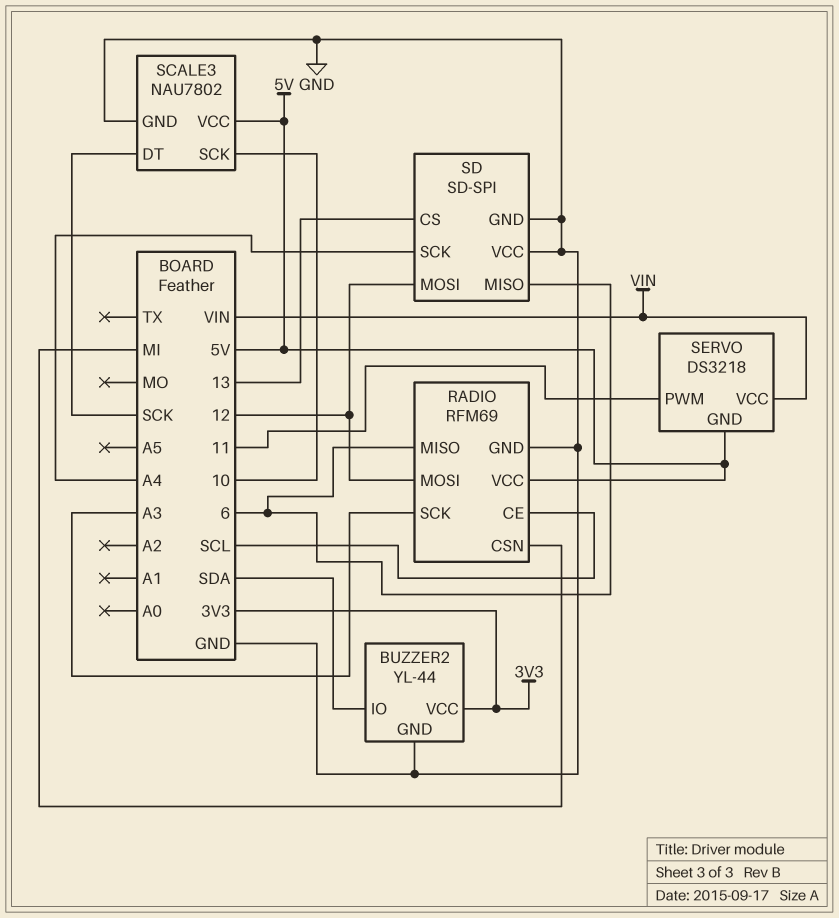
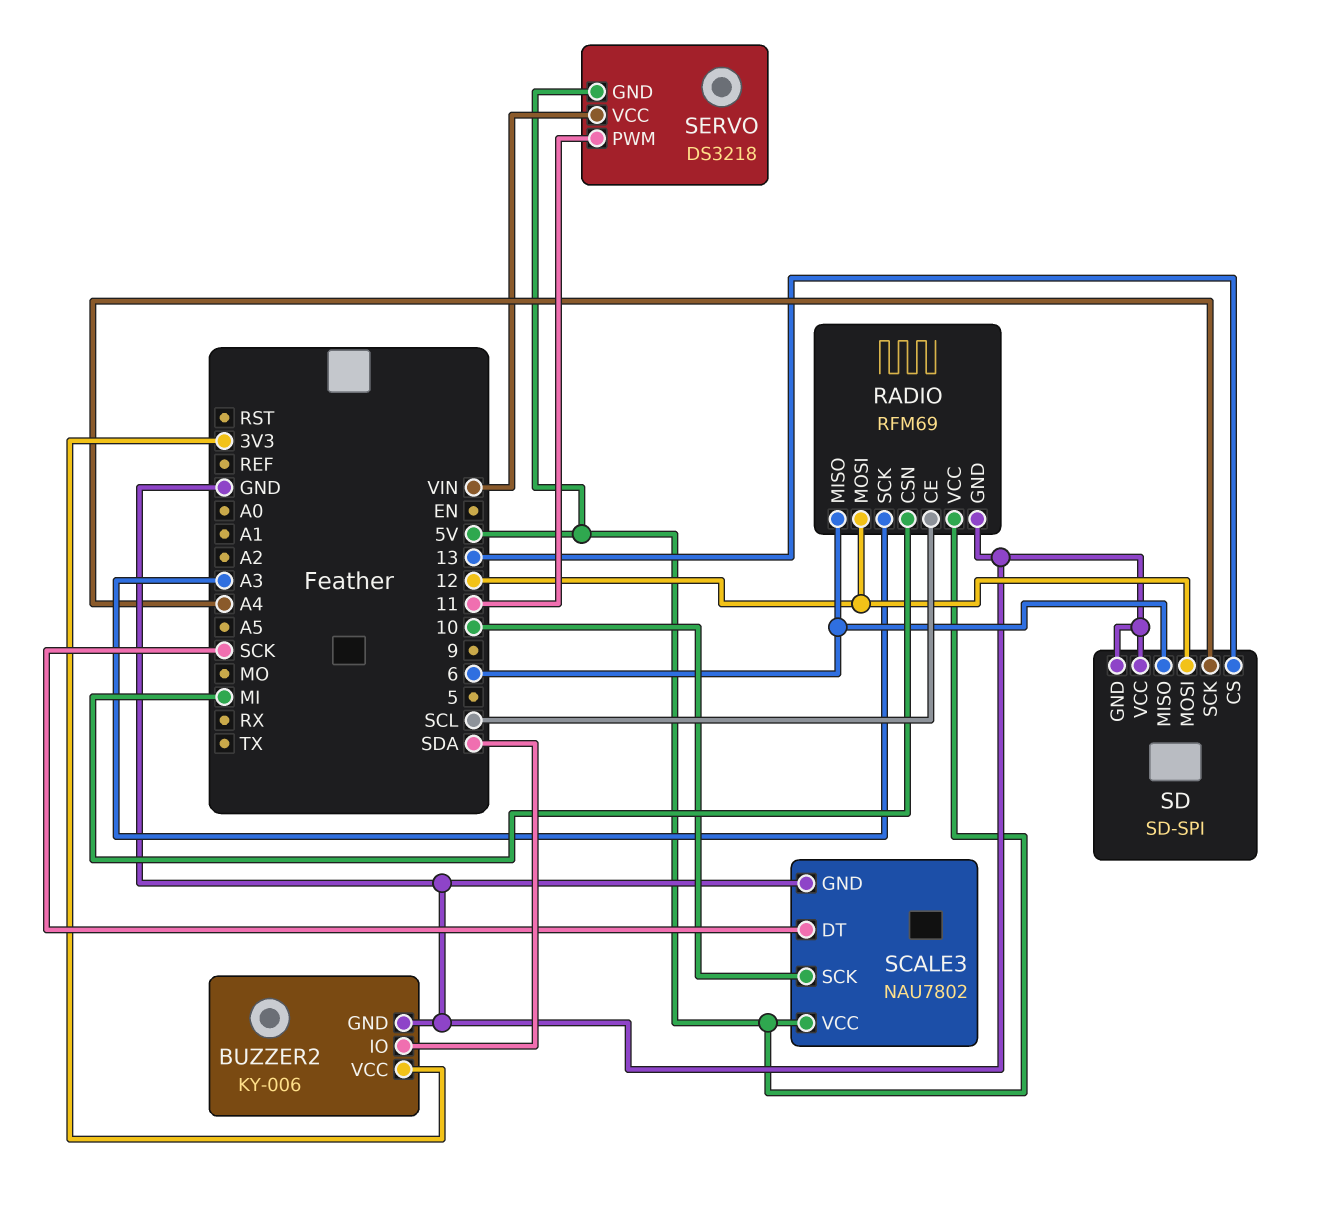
BUZZER2: YL-44 -> KY-006

